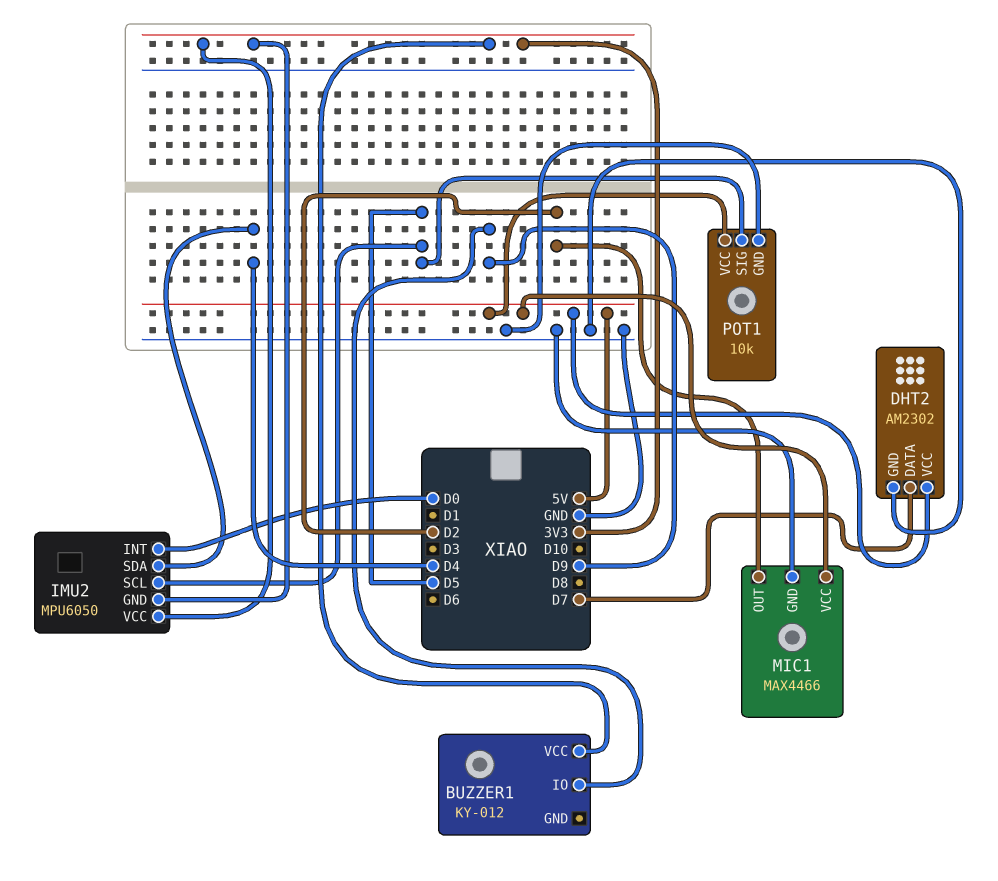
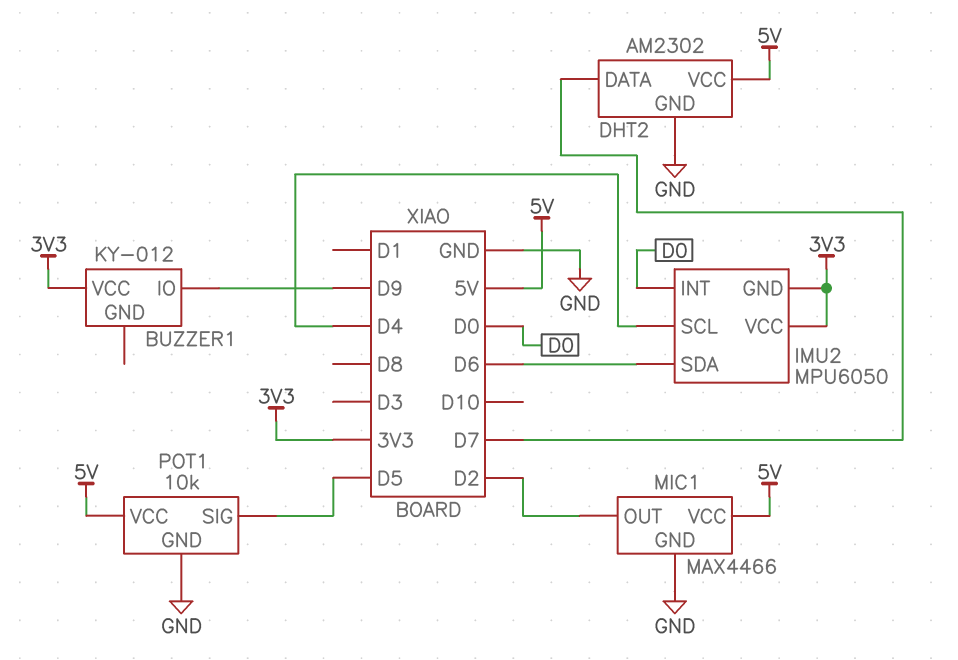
IMU2 pin SCL: D5 -> D4
IMU2 pin SDA: D4 -> D6

